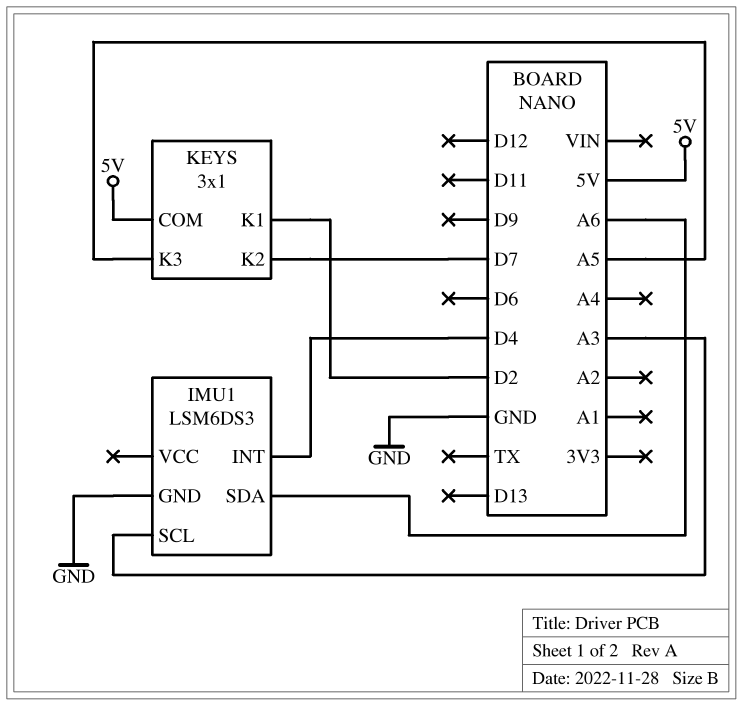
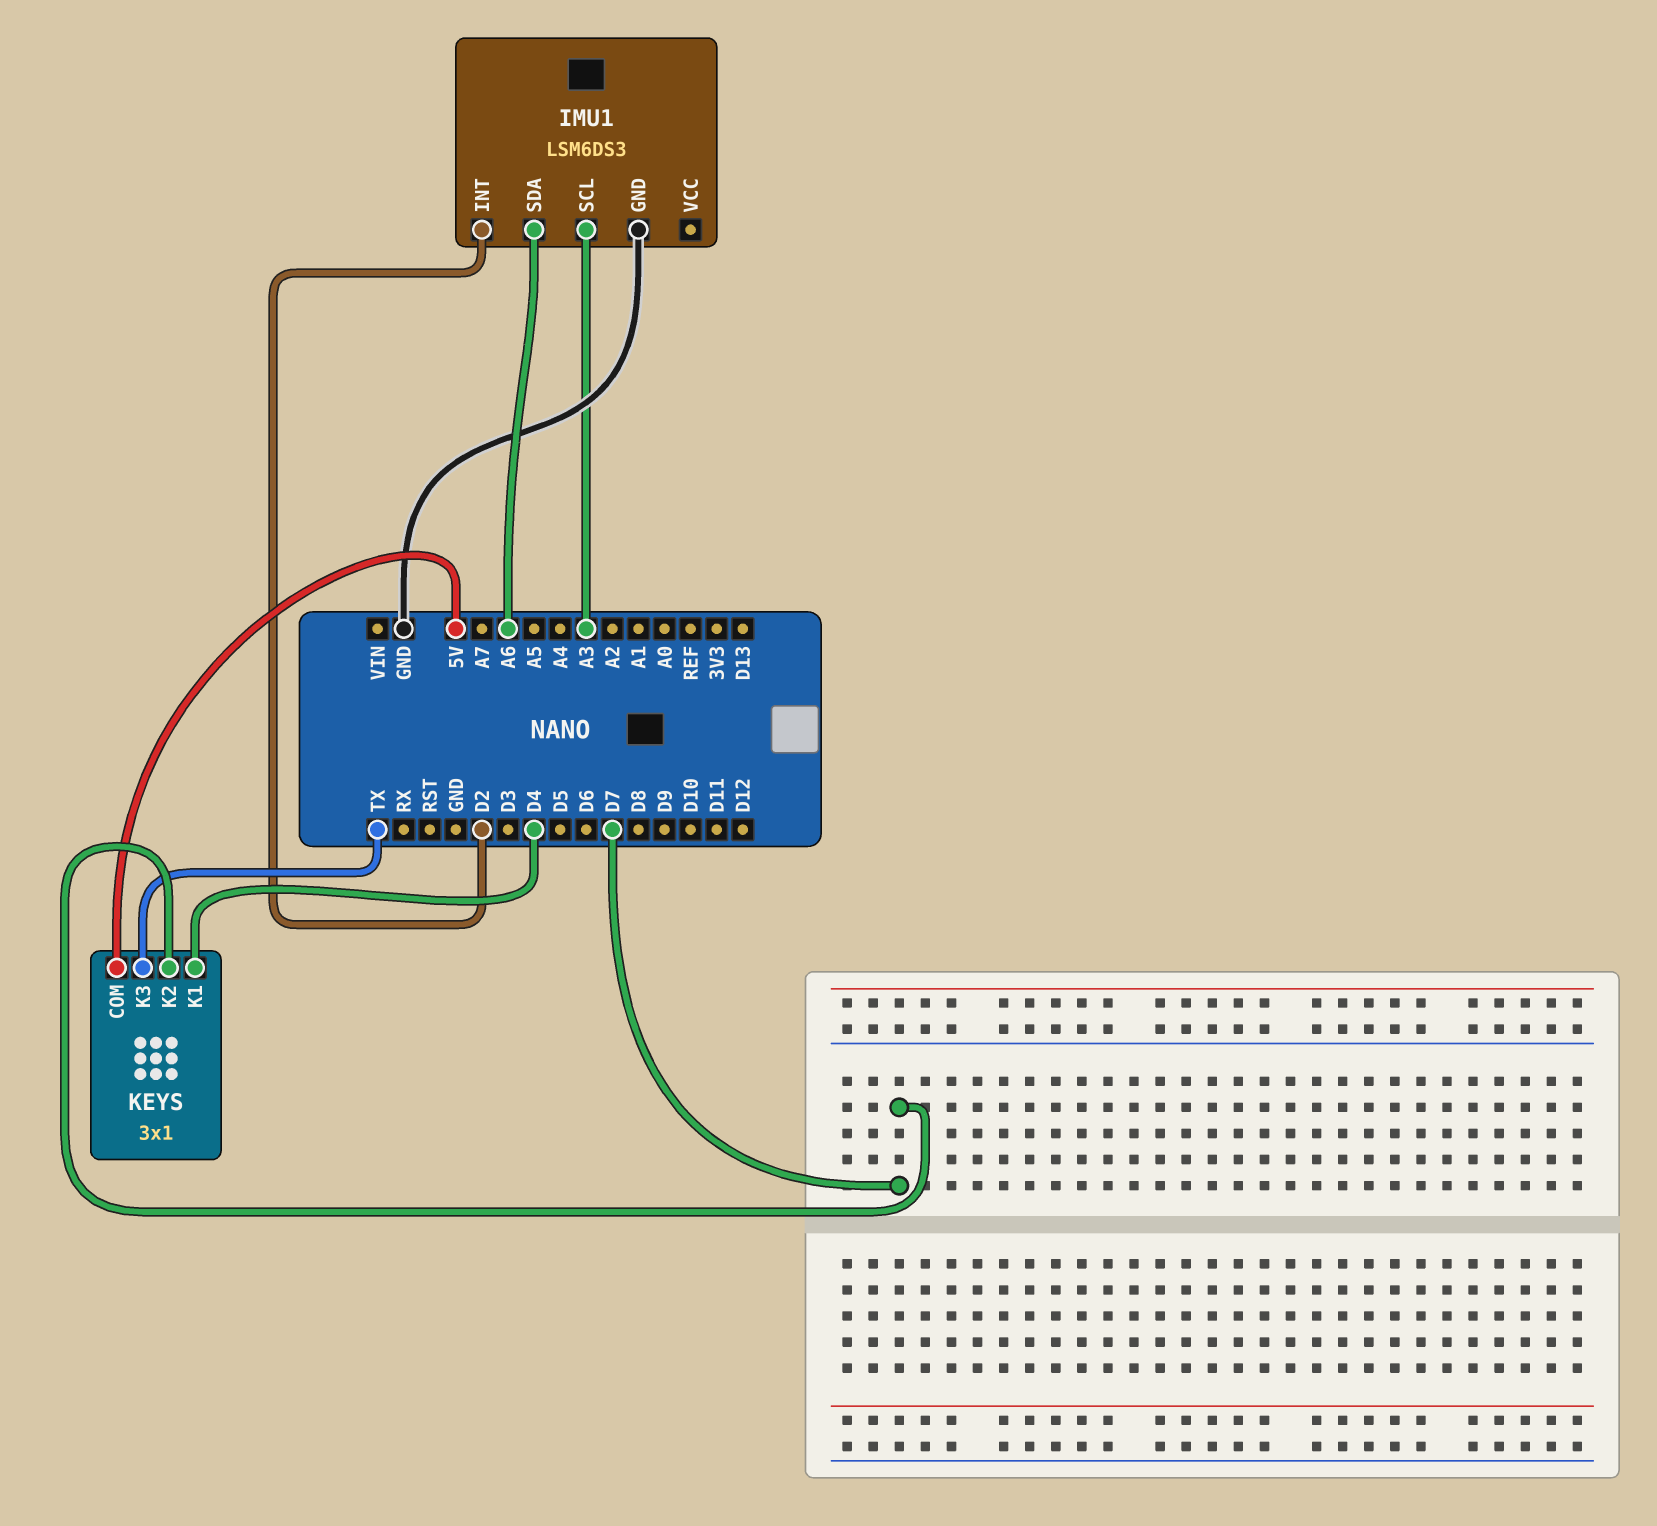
IMU1 pin INT: D4 -> D2
KEYS pin K1: D2 -> D4
KEYS pin K3: A5 -> TX

